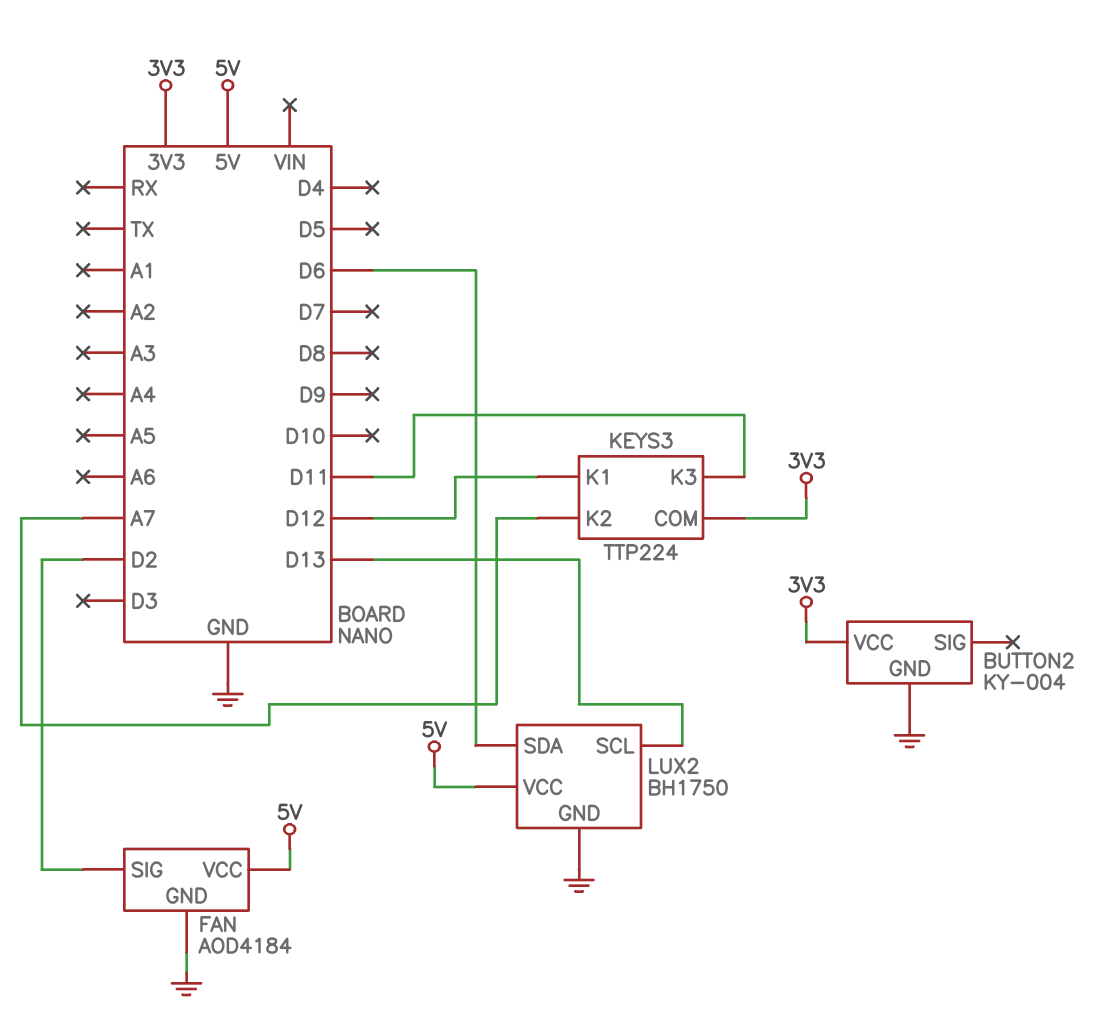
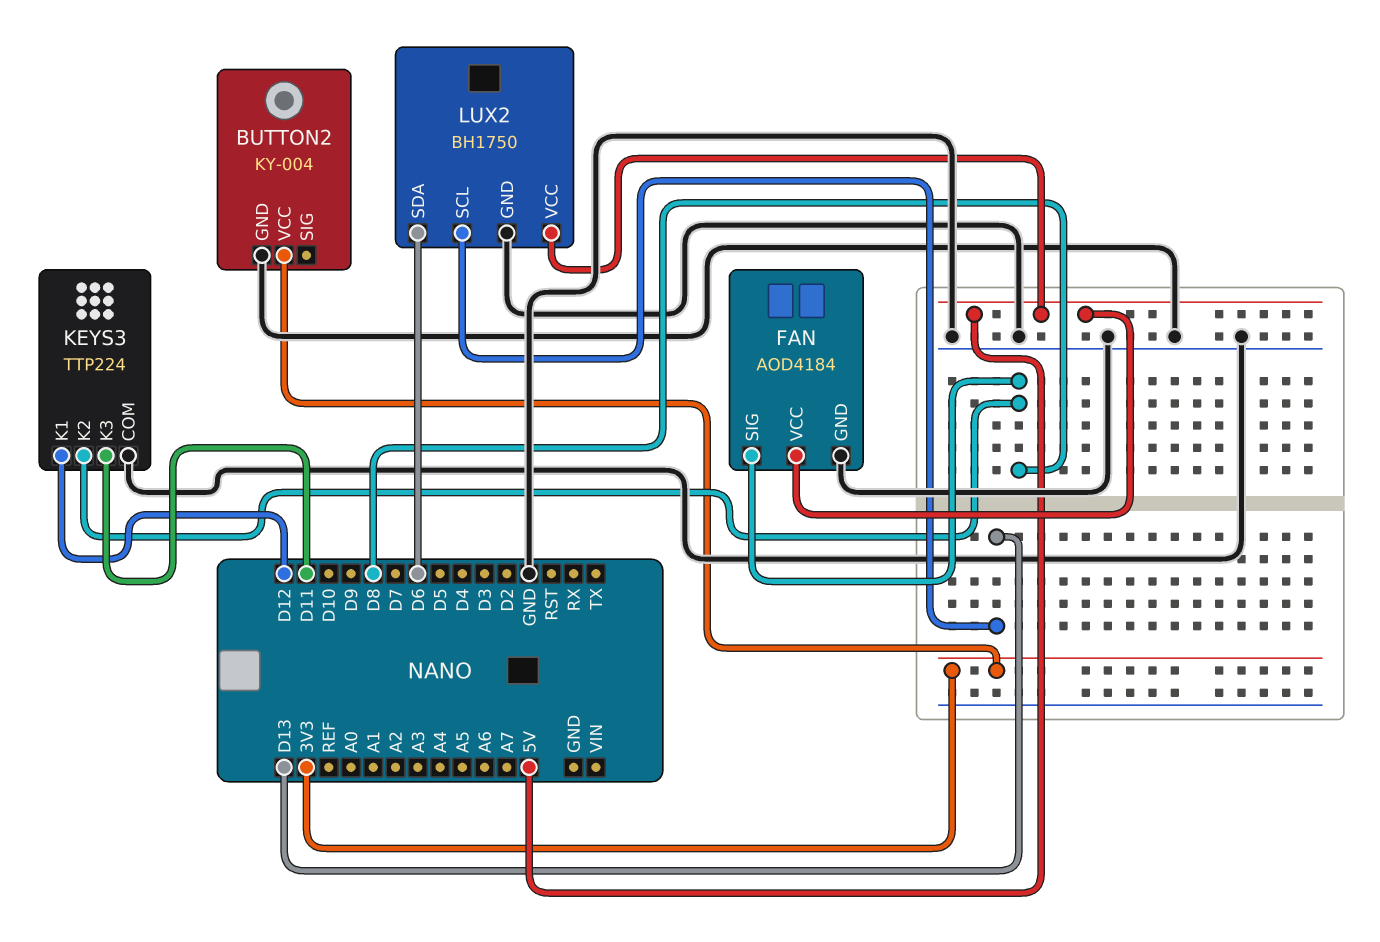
FAN pin SIG: D2 -> D8
KEYS3 pin COM: 3V3 -> GND
KEYS3 pin K2: A7 -> D8

